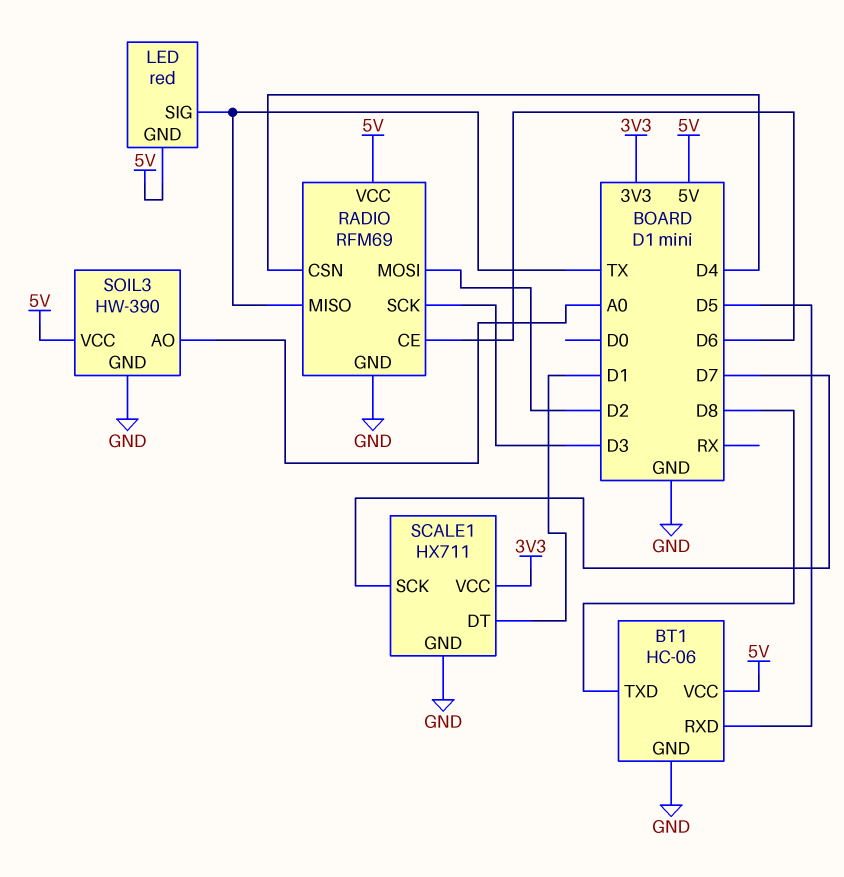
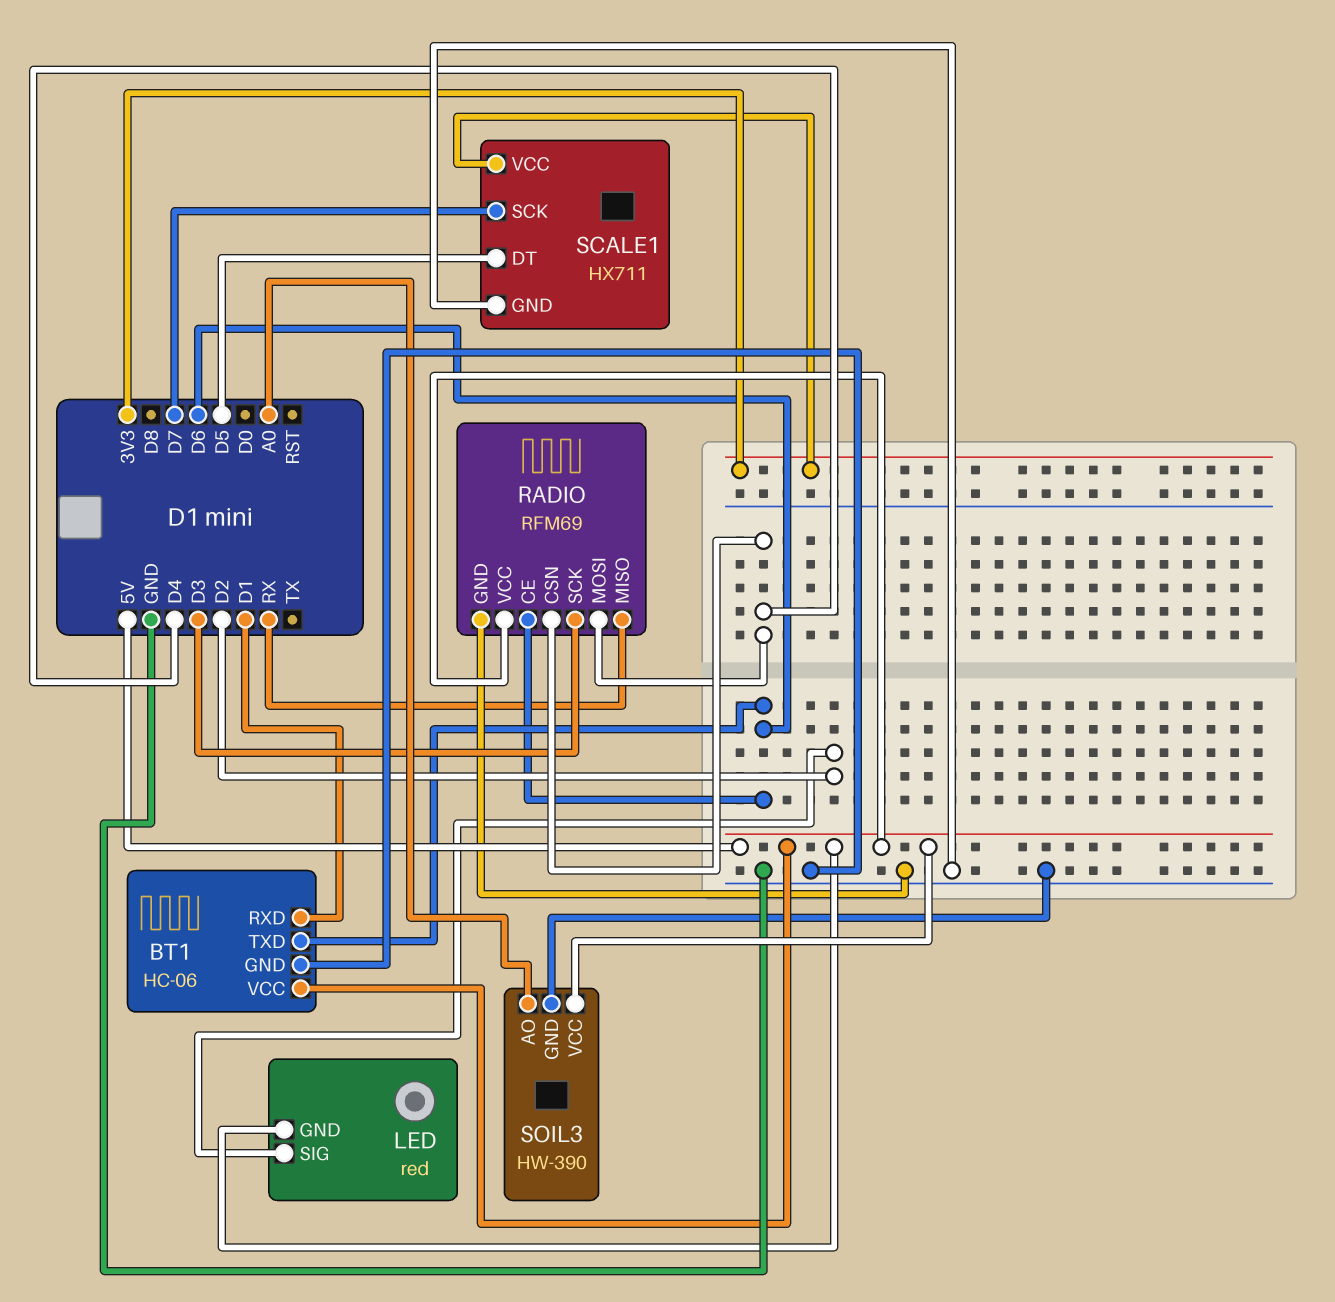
BT1 pin RXD: D5 -> D1
BT1 pin TXD: D8 -> D6
LED pin SIG: TX -> D2
RADIO pin MISO: TX -> RX
RADIO pin MOSI: D2 -> D4
SCALE1 pin DT: D1 -> D5

